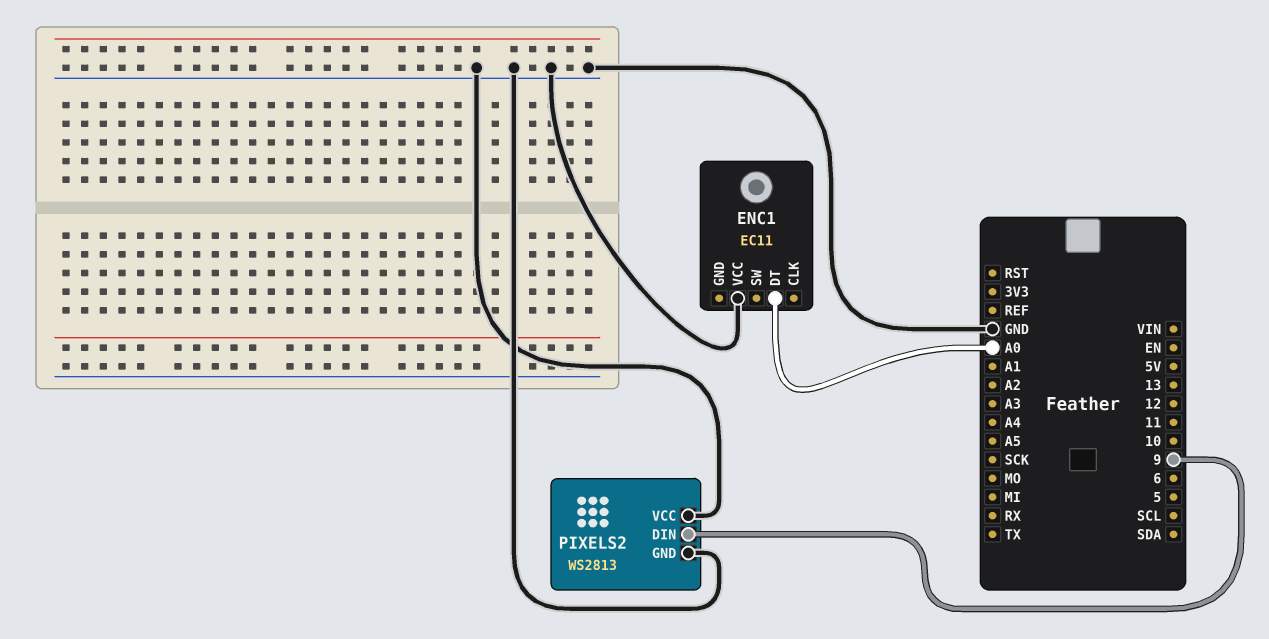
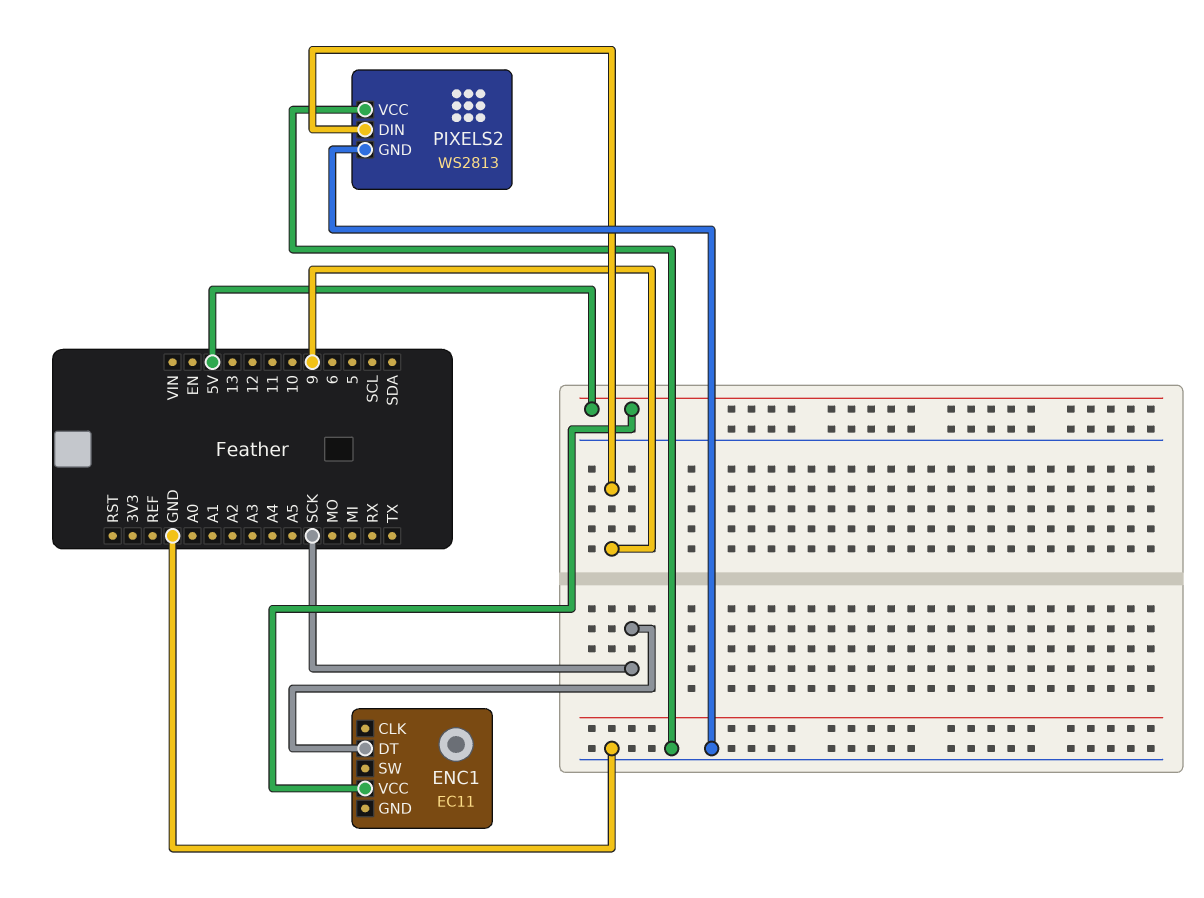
ENC1 pin DT: A0 -> SCK
ENC1 pin VCC: GND -> 5V

